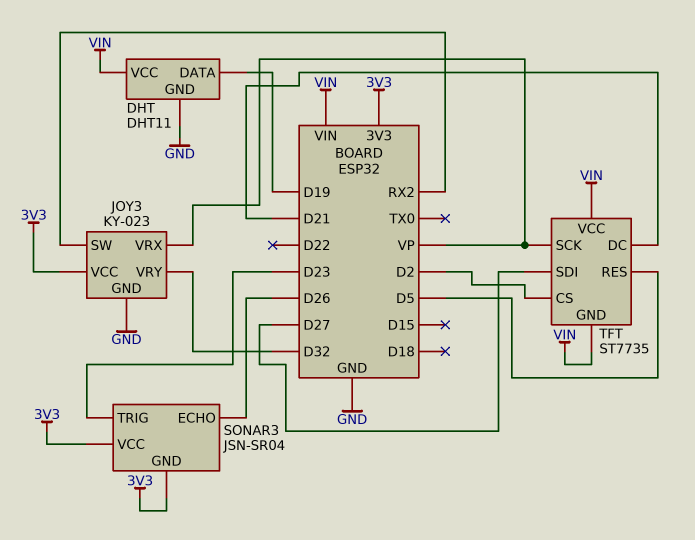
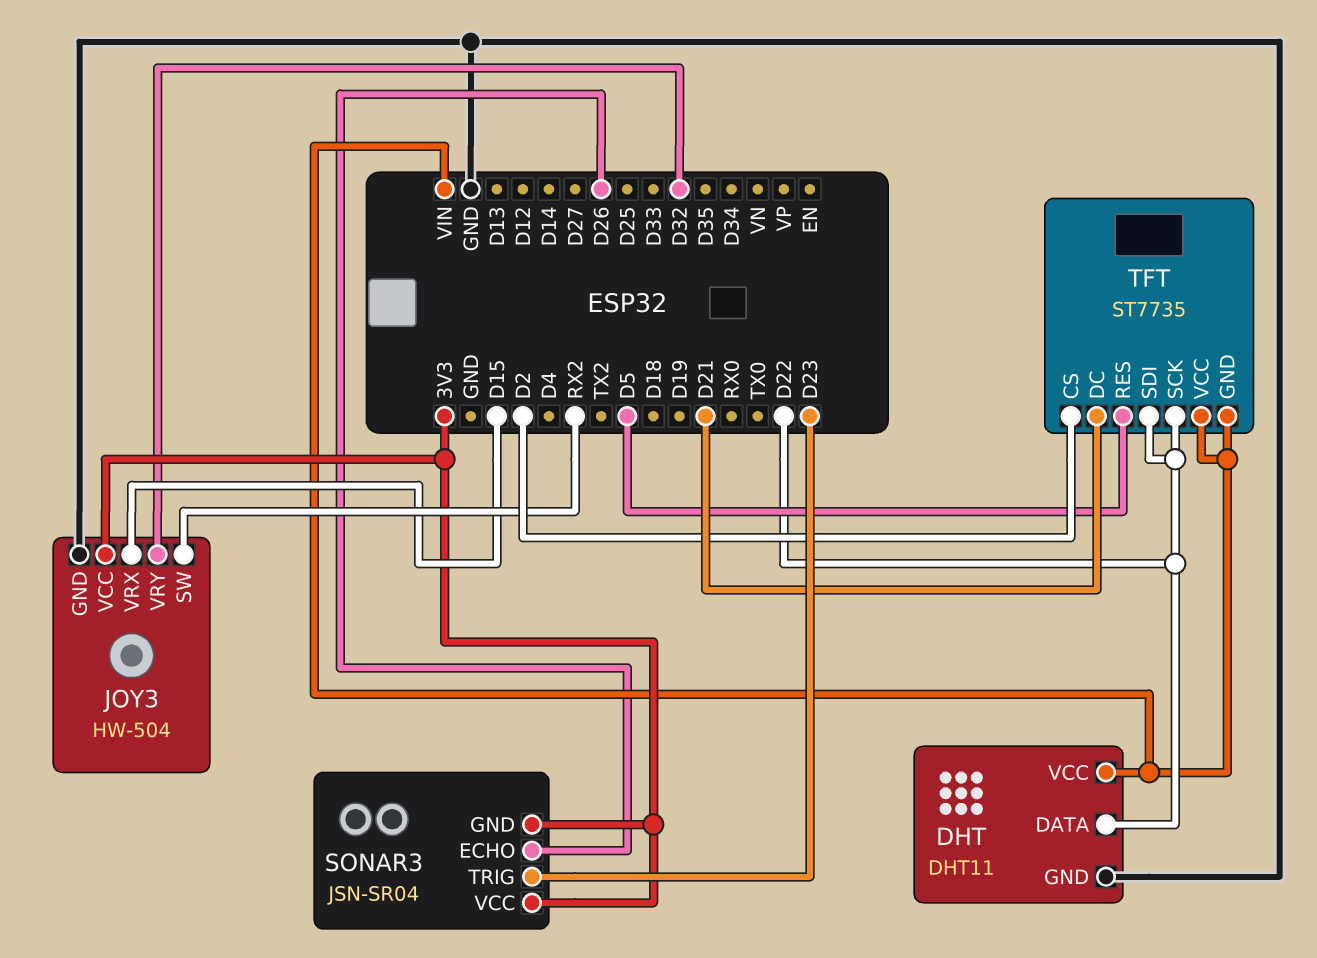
DHT pin DATA: D19 -> D22
JOY3: KY-023 -> HW-504
JOY3 pin VRX: VP -> D15
TFT pin SCK: VP -> D22
TFT pin SDI: D27 -> D22

